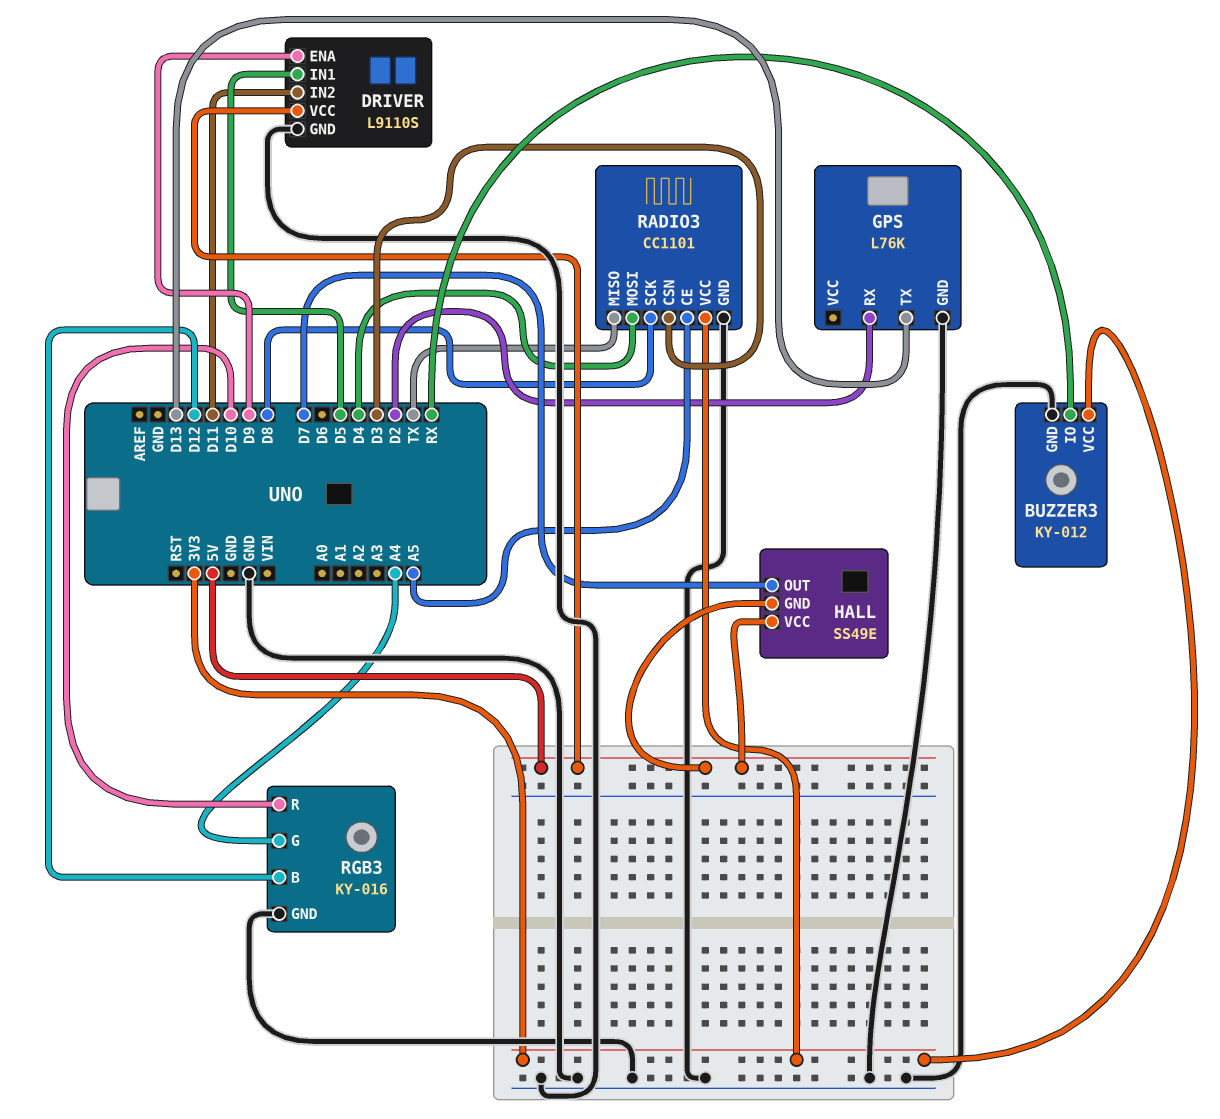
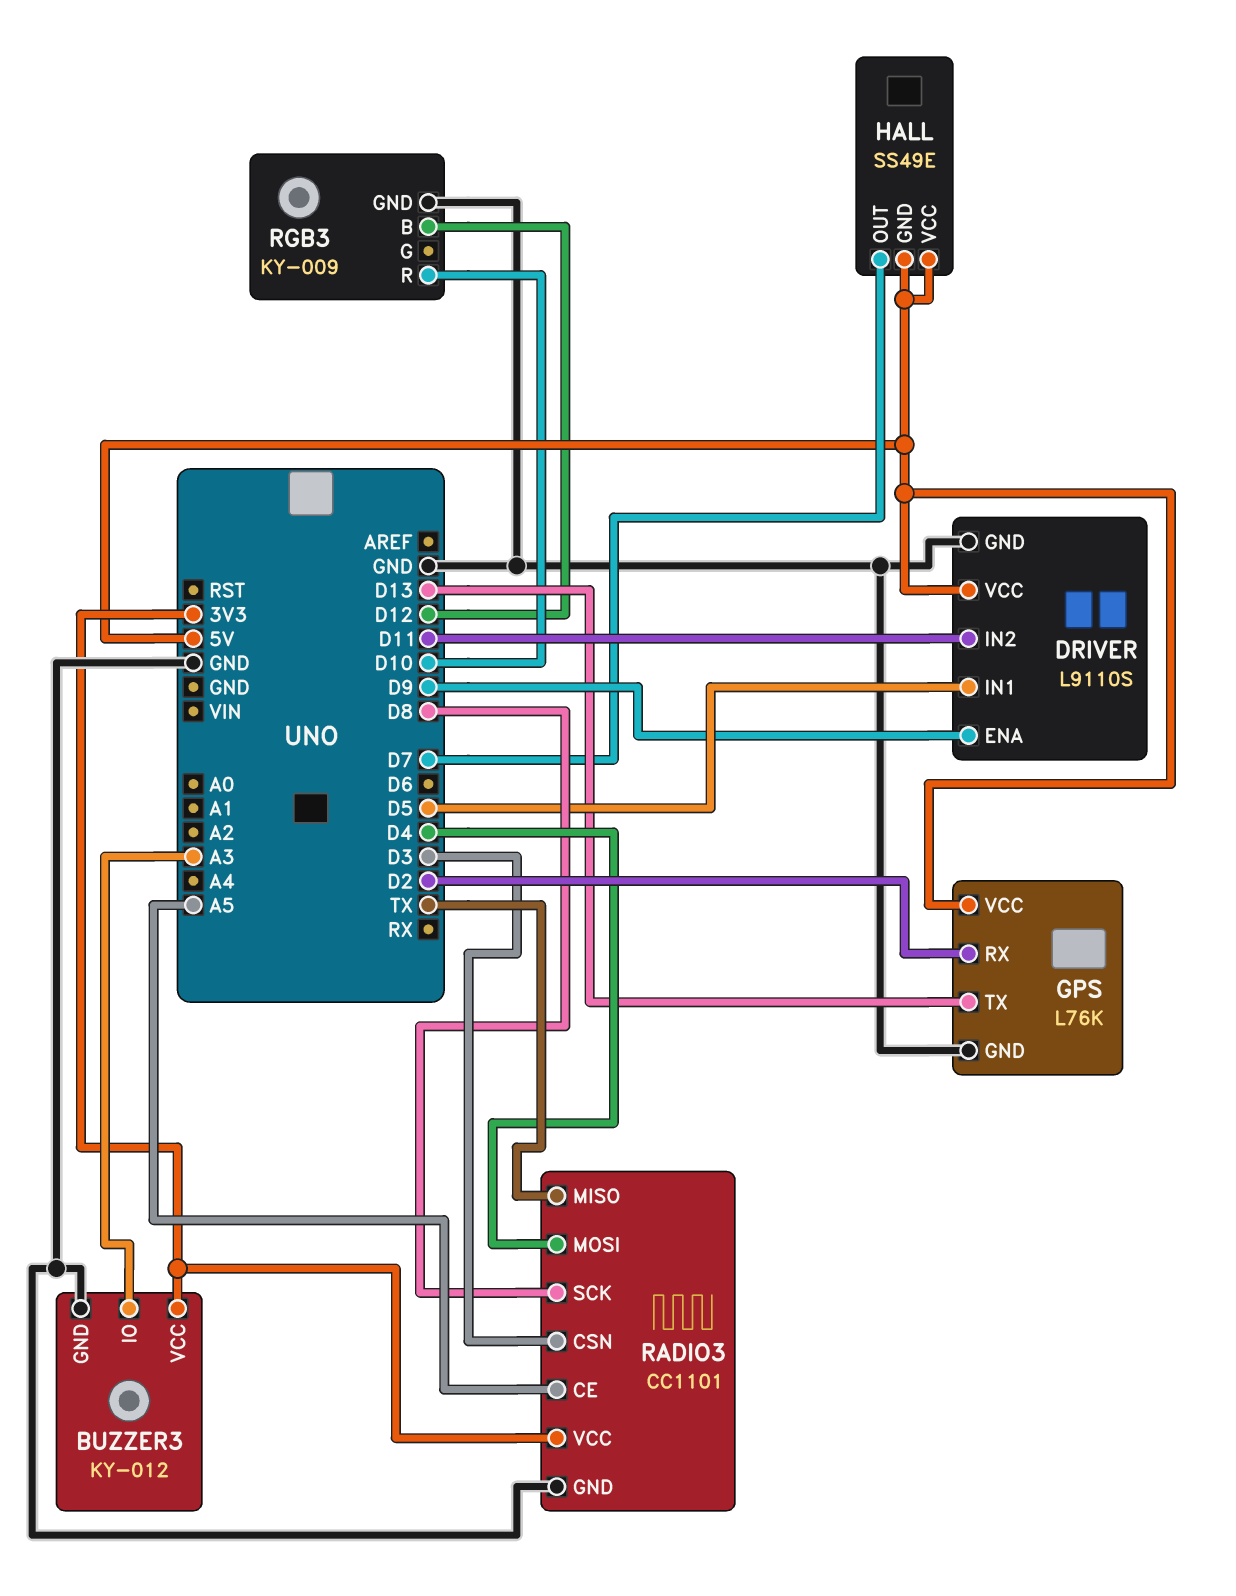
BUZZER3 pin IO: RX -> A3
GPS pin VCC: none -> 5V
RGB3: KY-016 -> KY-009
RGB3 pin G: A4 -> none

